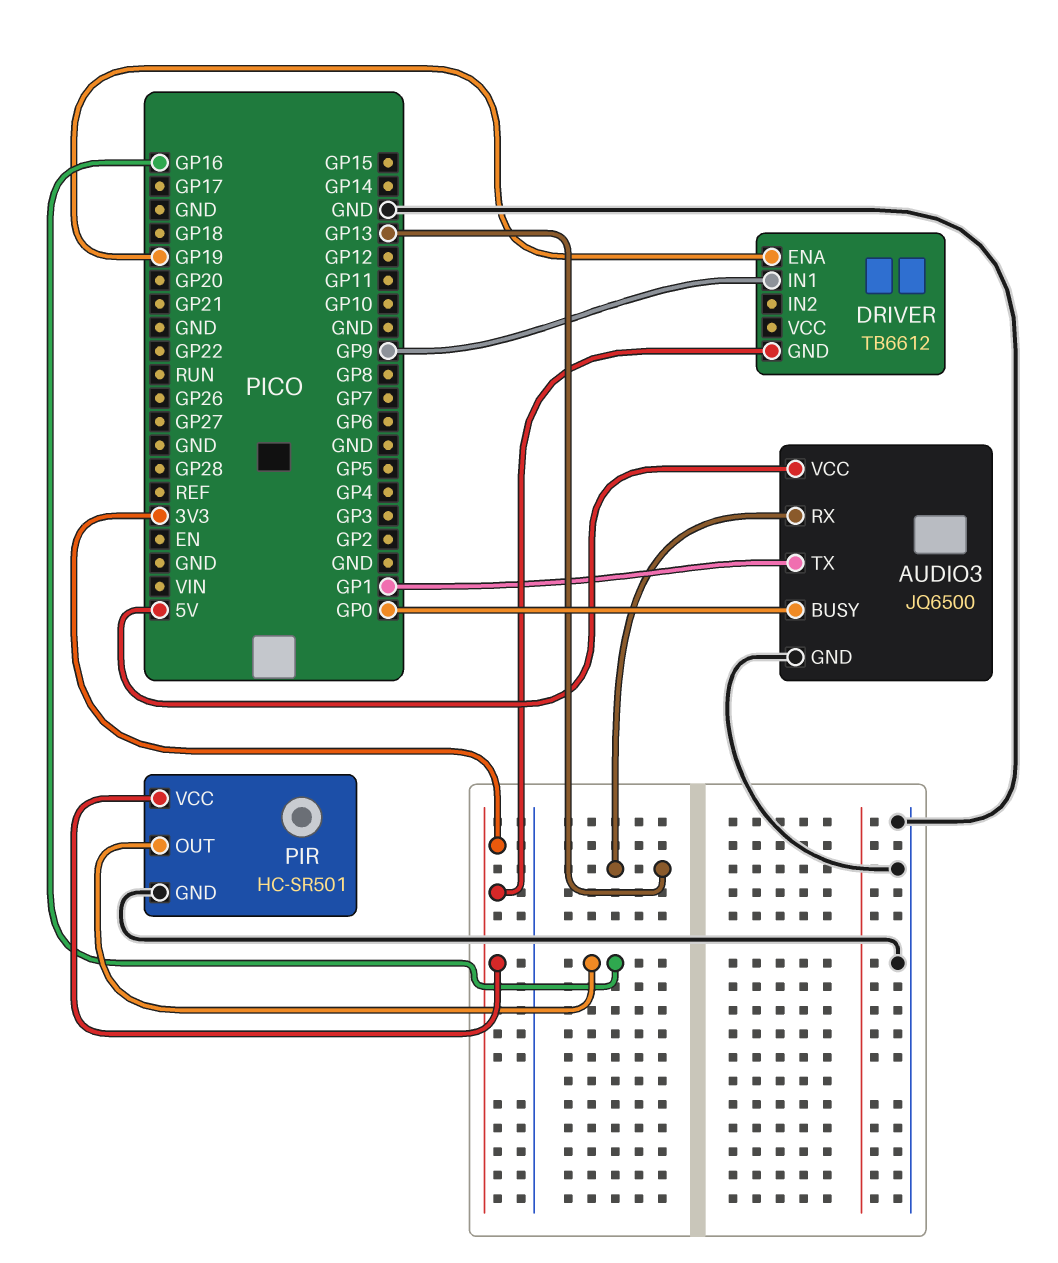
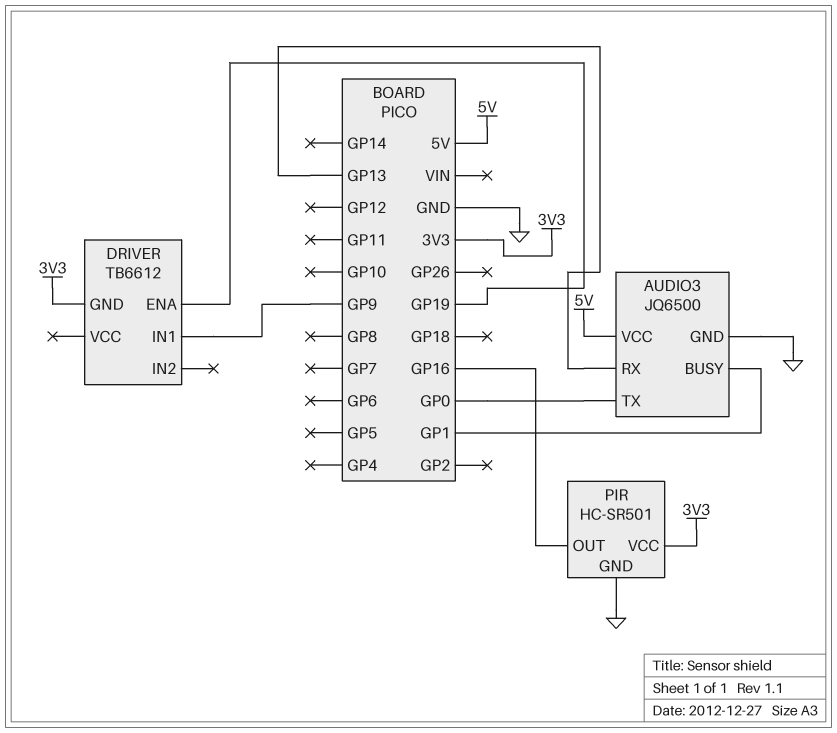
AUDIO3 pin BUSY: GP0 -> GP1
AUDIO3 pin TX: GP1 -> GP0

